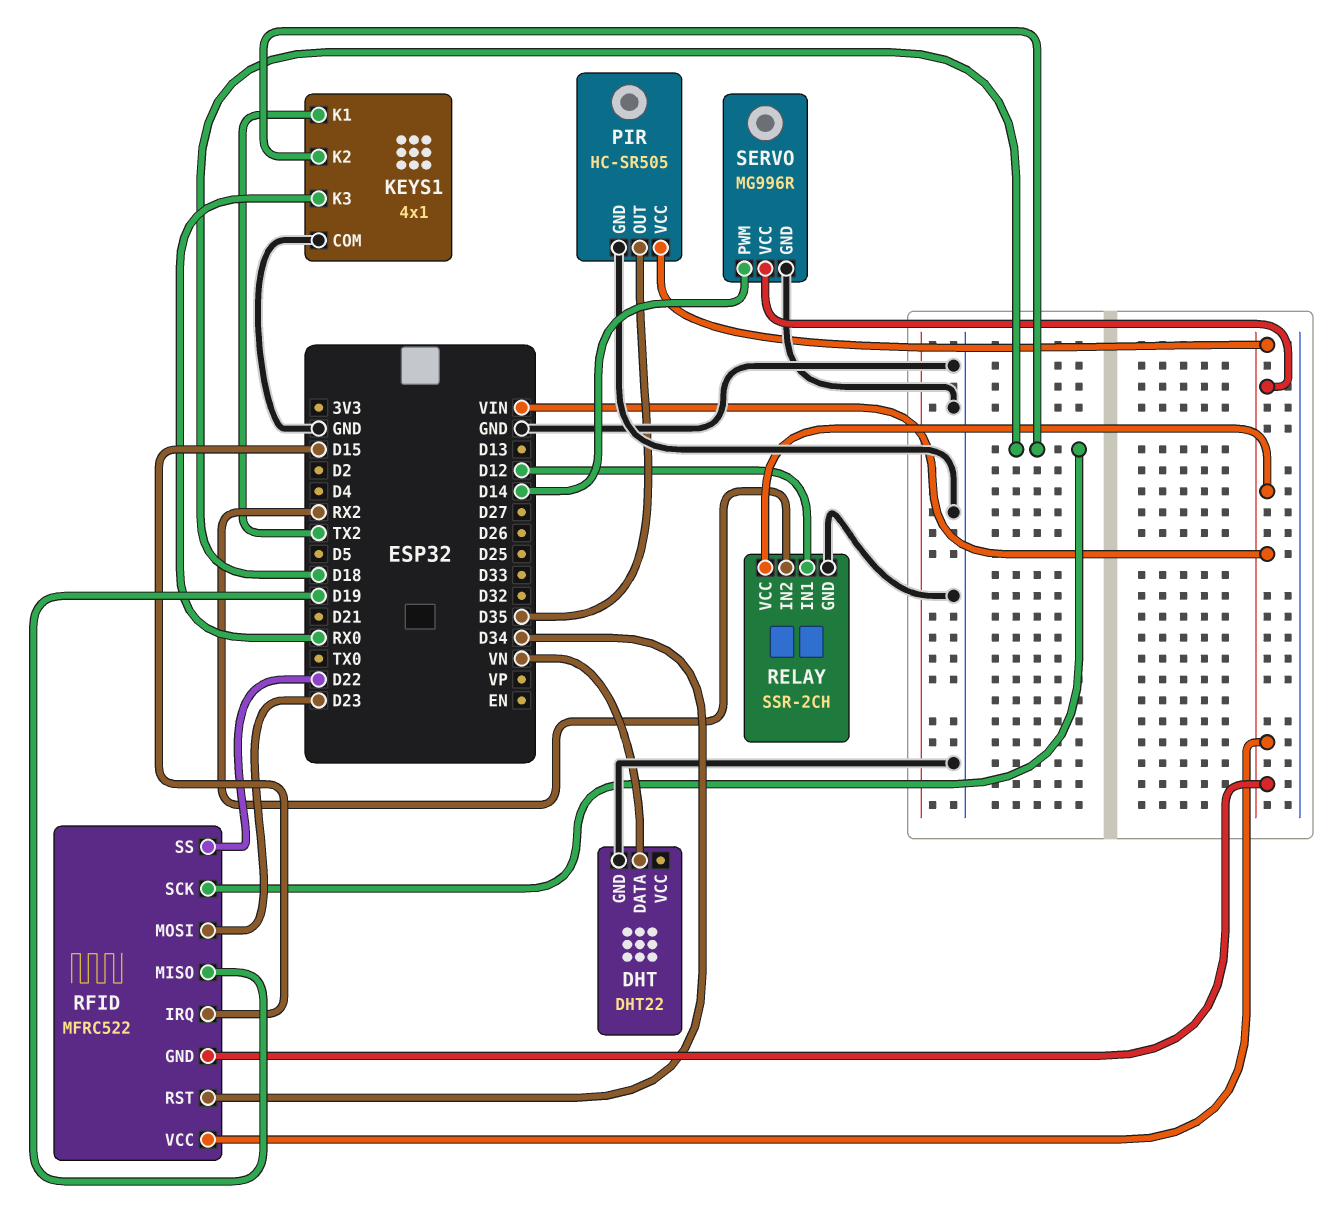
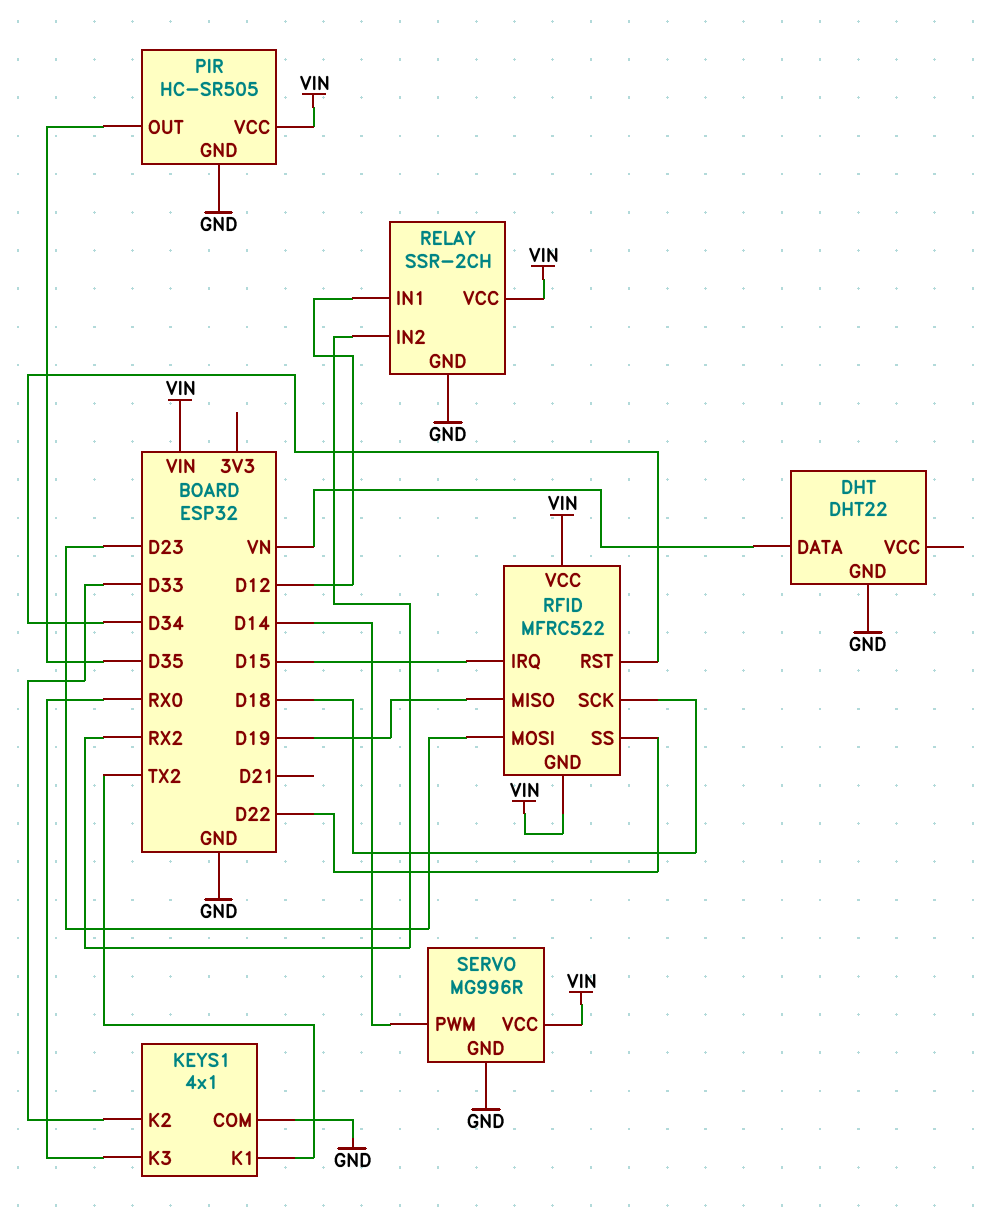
KEYS1 pin K2: D18 -> D33

